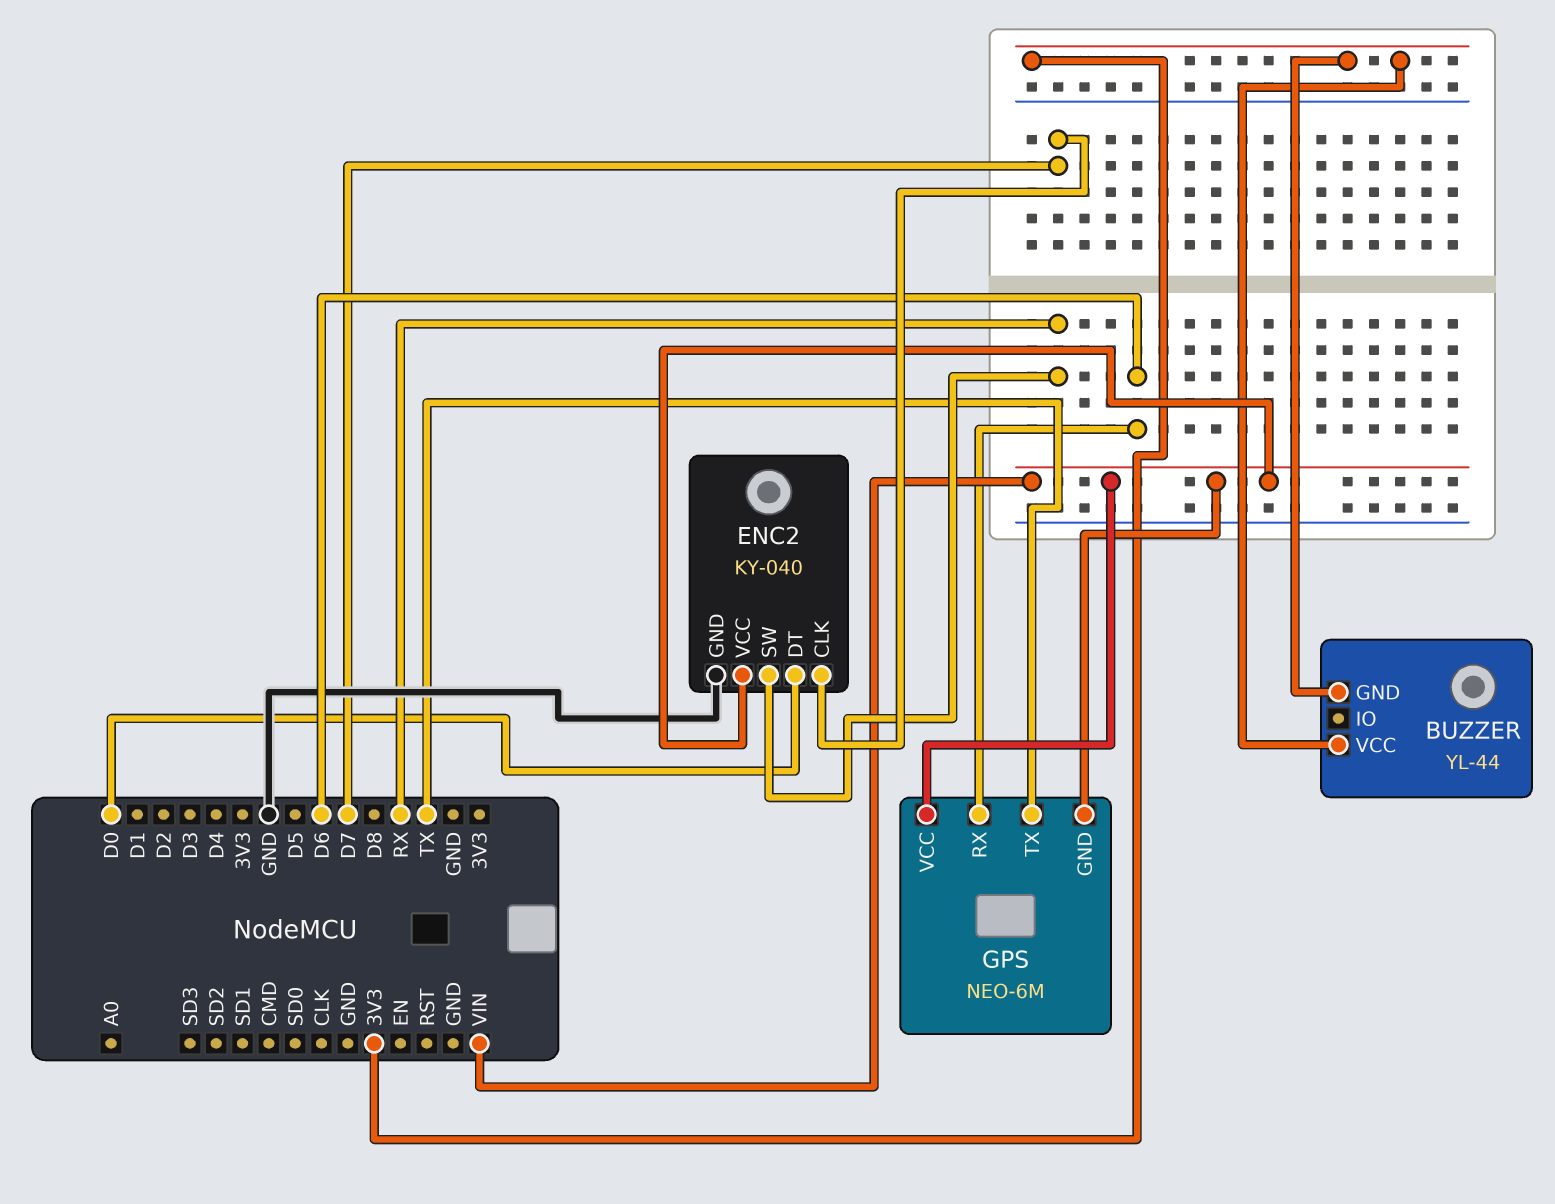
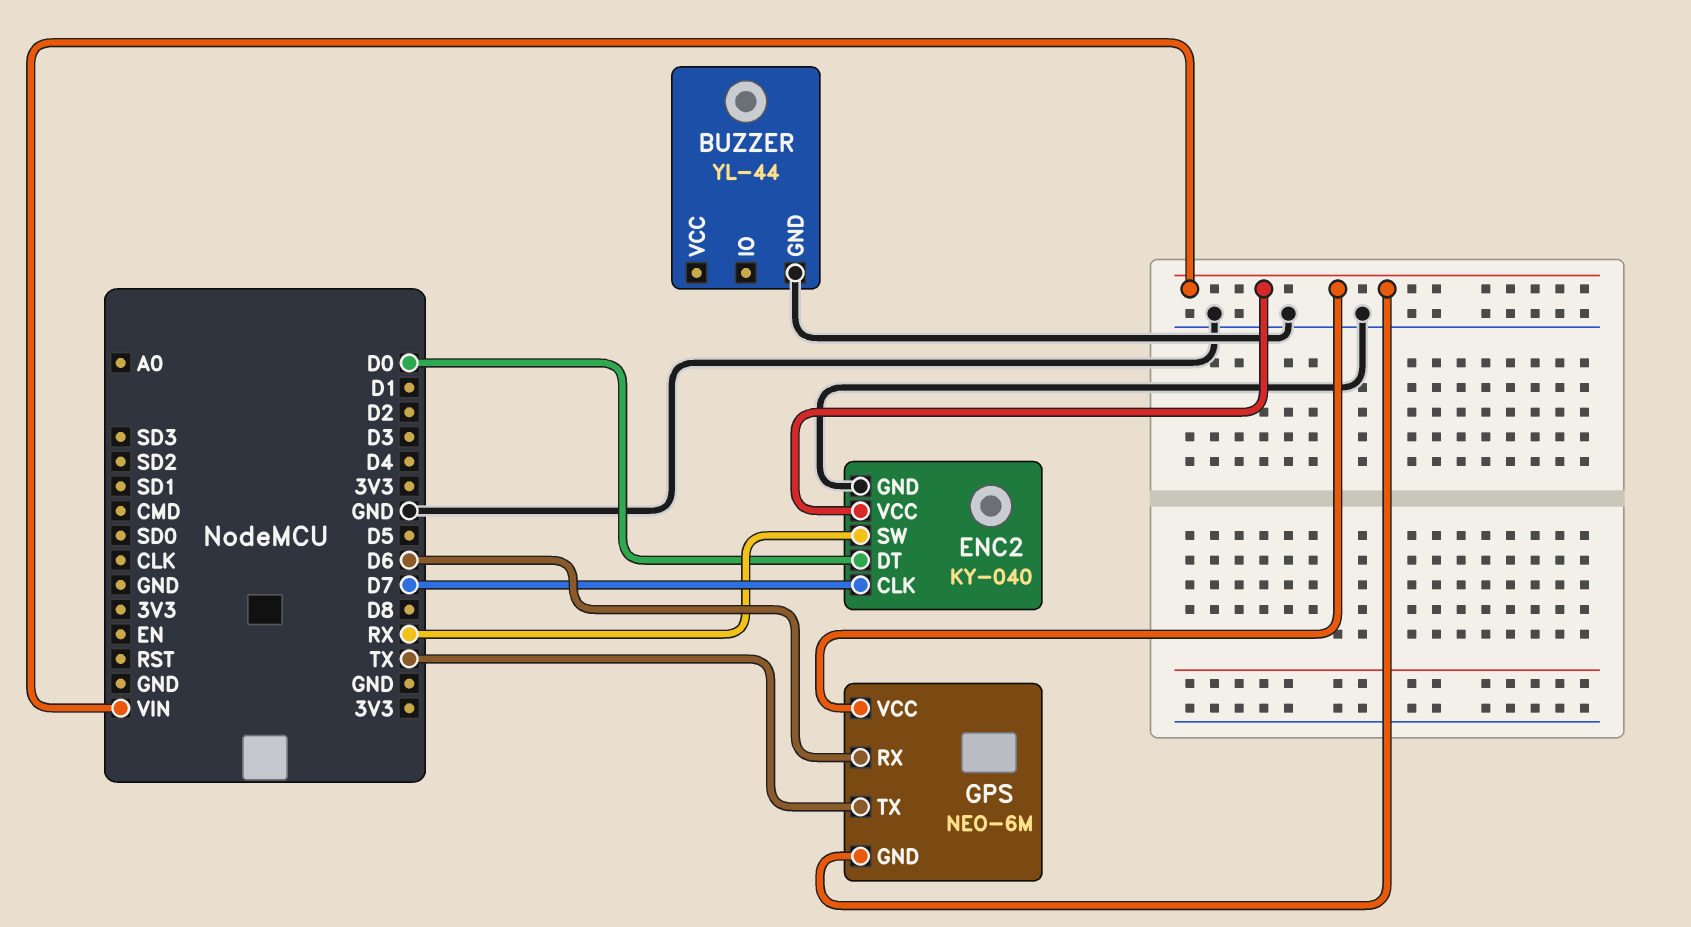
BUZZER pin GND: 3V3 -> GND
BUZZER pin VCC: 3V3 -> none

